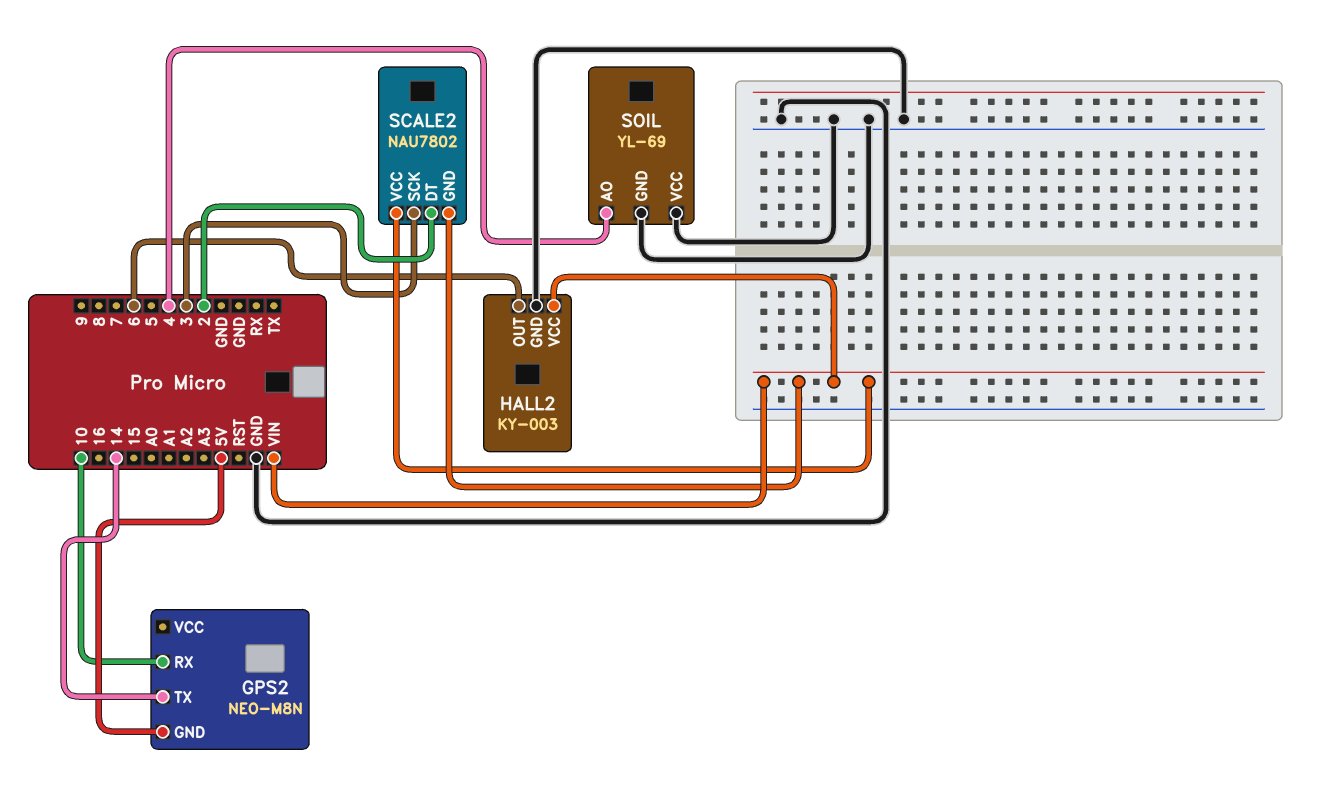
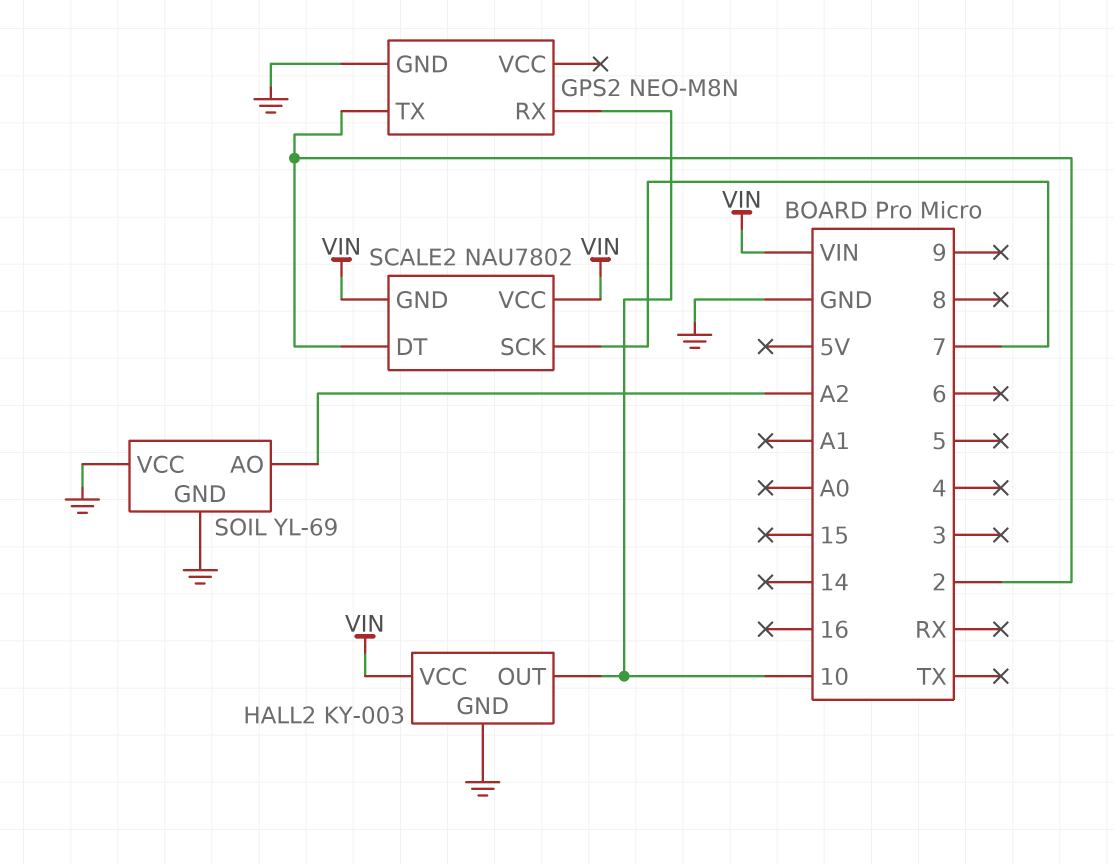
GPS2 pin GND: 5V -> GND
GPS2 pin TX: 14 -> 2
HALL2 pin OUT: 6 -> 10
SCALE2 pin SCK: 3 -> 7
SOIL pin AO: 4 -> A2

